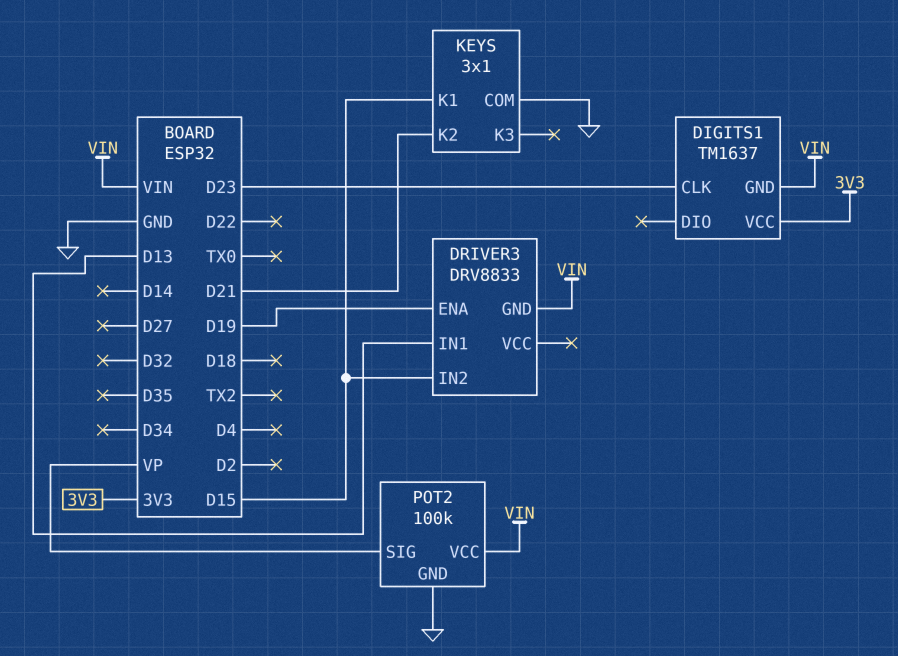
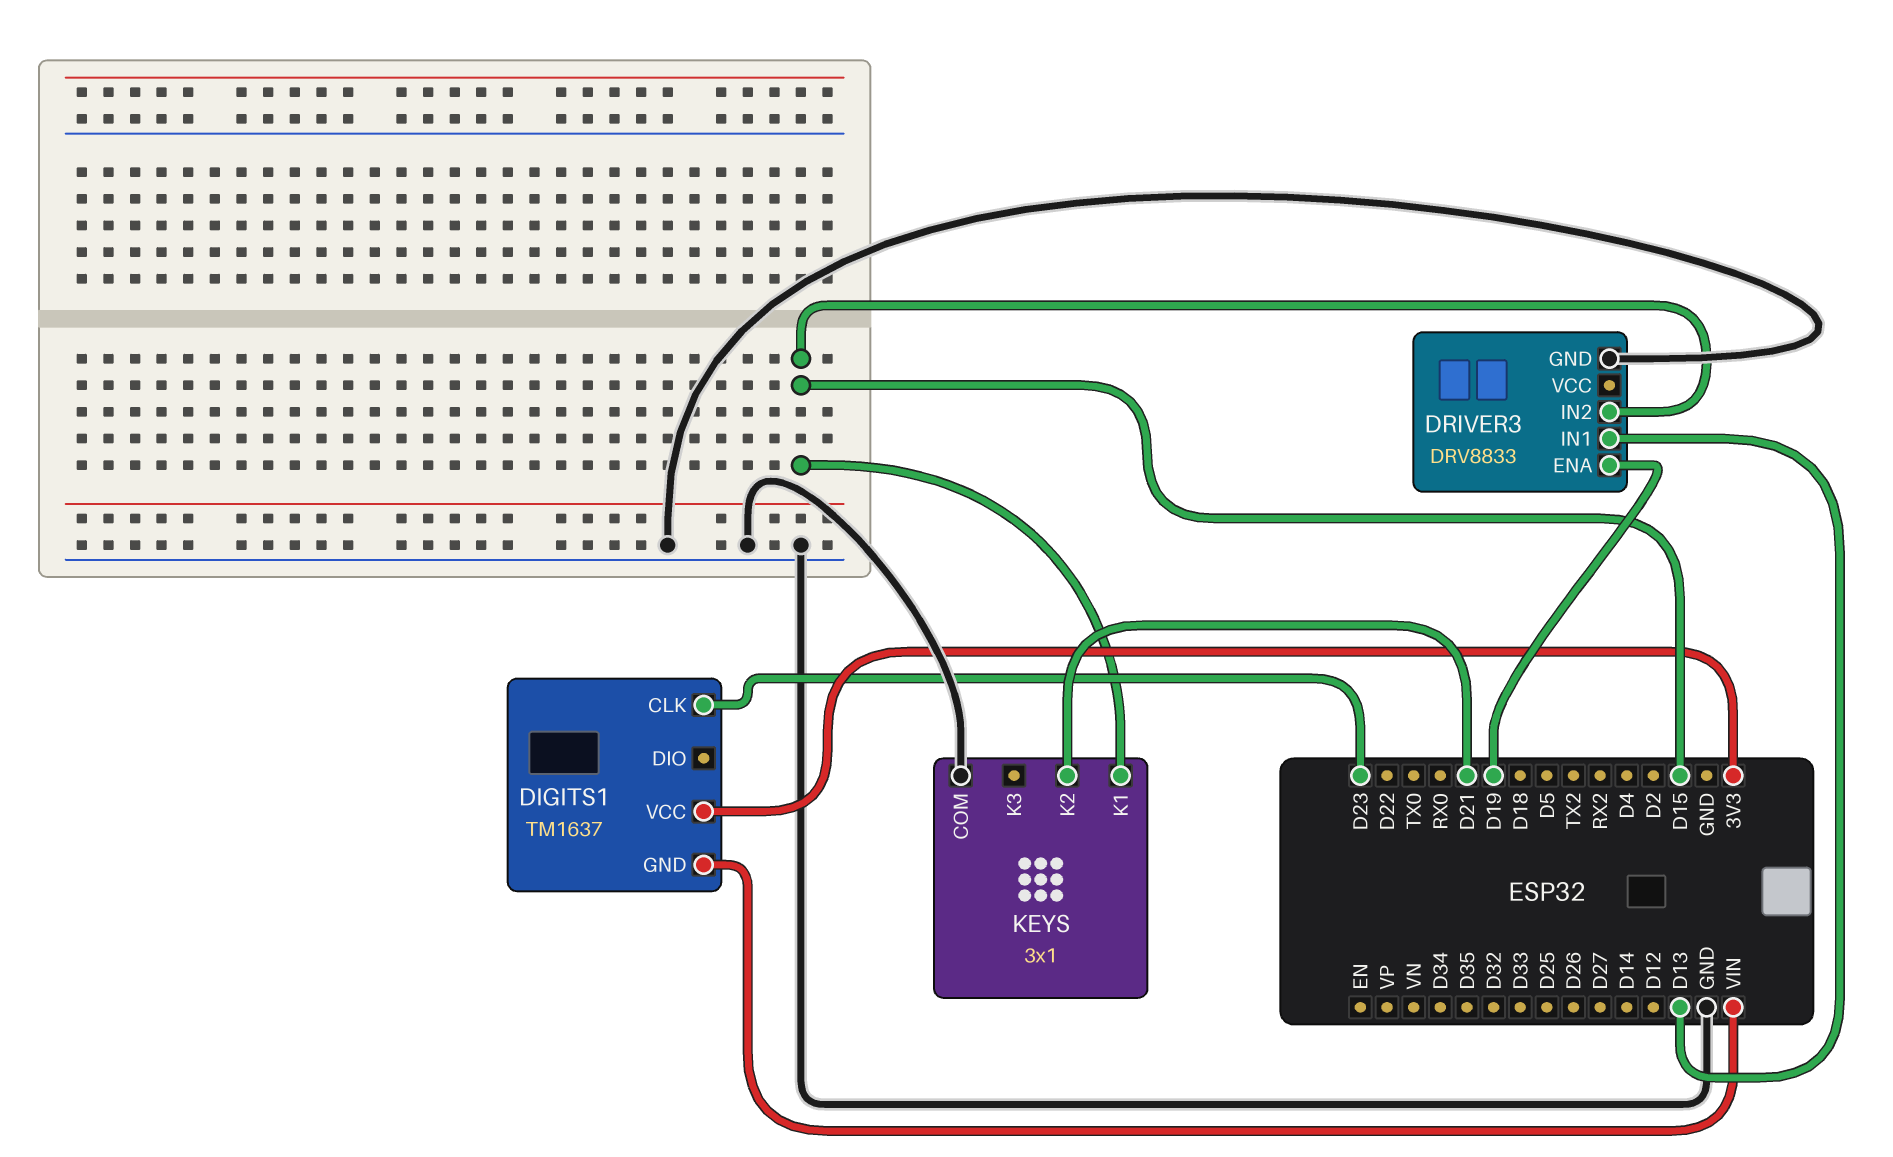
DRIVER3 pin GND: VIN -> GND
POT2: 100k -> none
POT2 pin GND: GND -> none
POT2 pin SIG: VP -> none
POT2 pin VCC: VIN -> none

